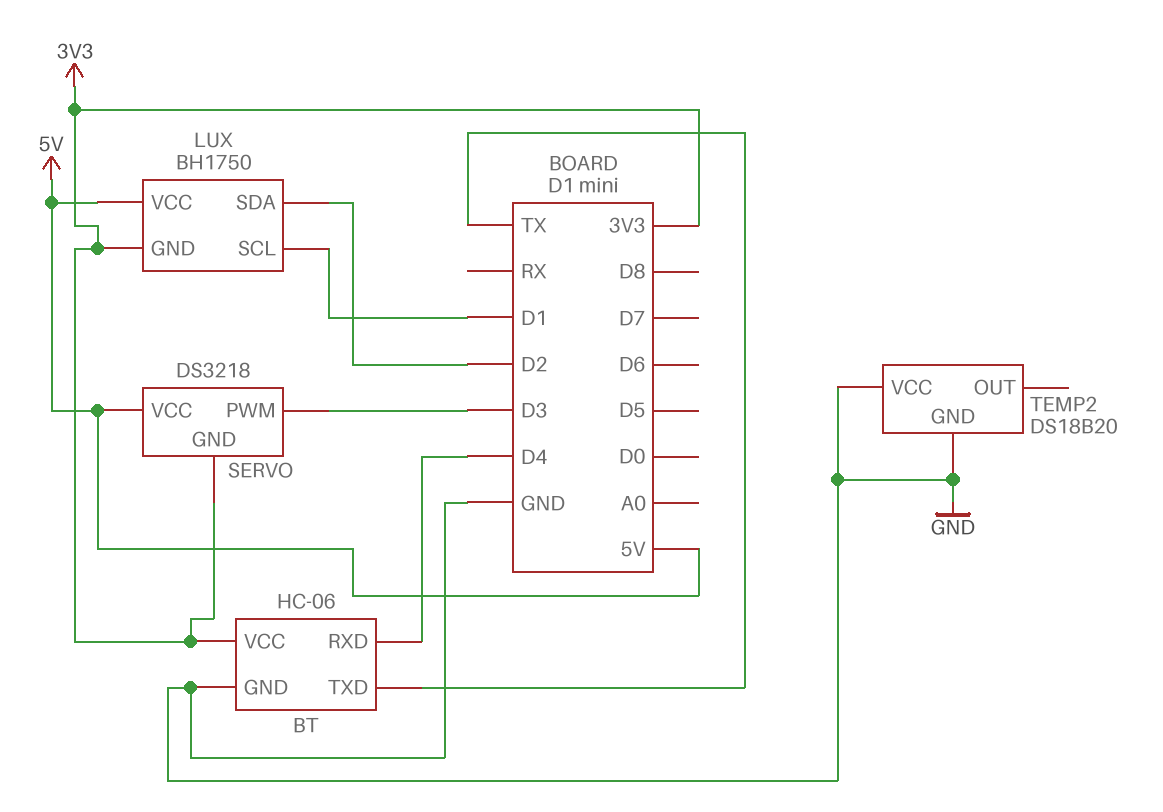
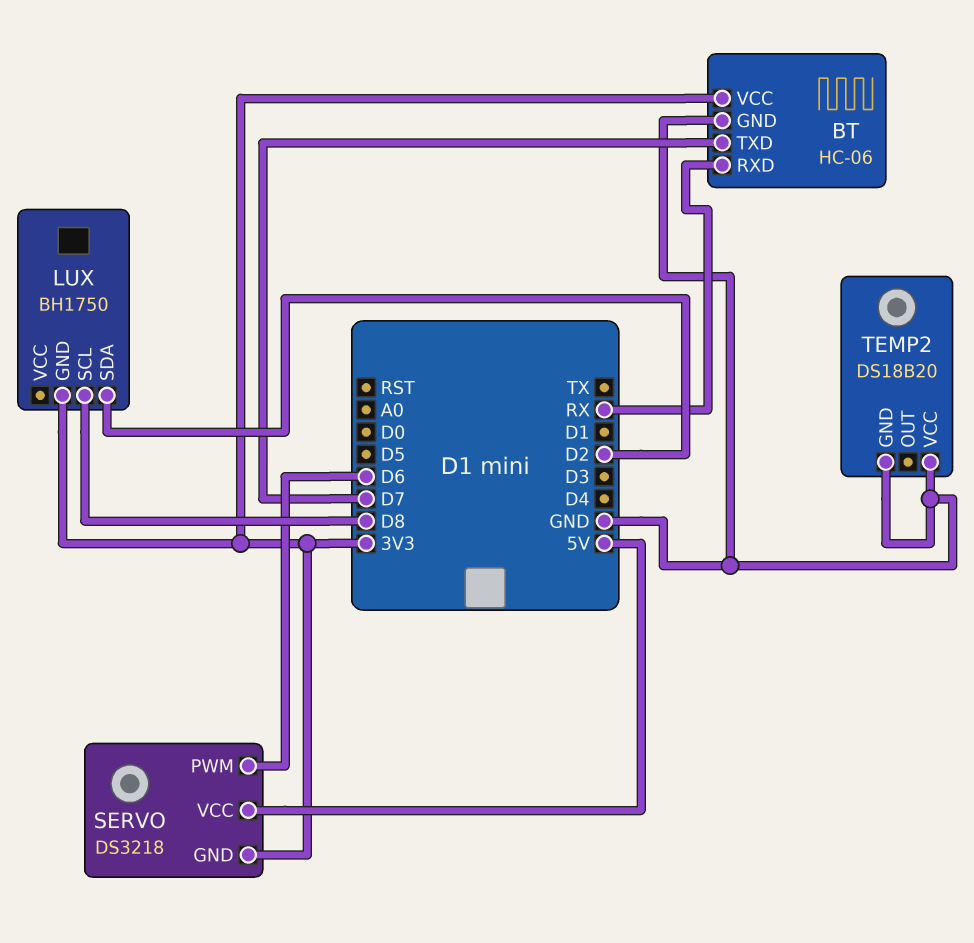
BT pin RXD: D4 -> RX
BT pin TXD: TX -> D7
LUX pin SCL: D1 -> D8
LUX pin VCC: 5V -> none
SERVO pin PWM: D3 -> D6

